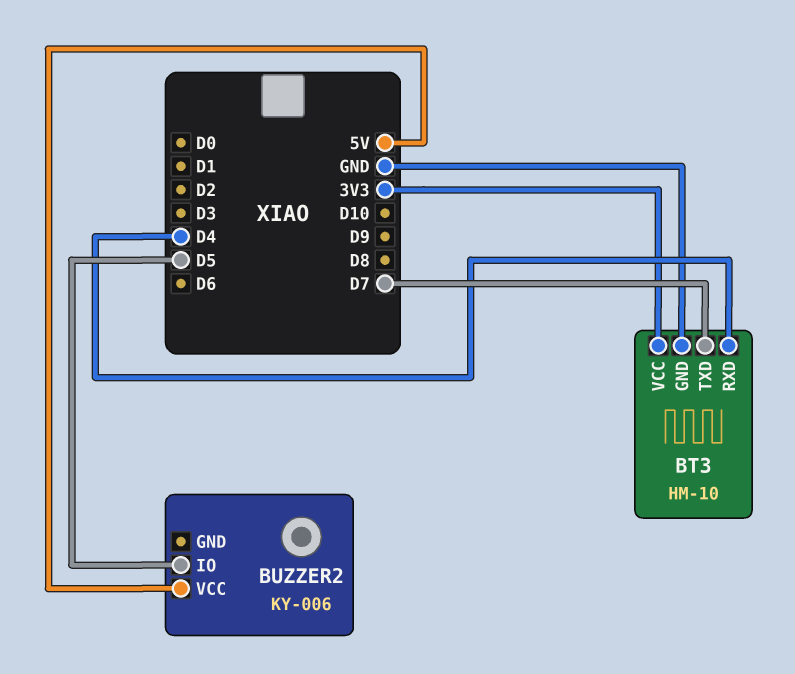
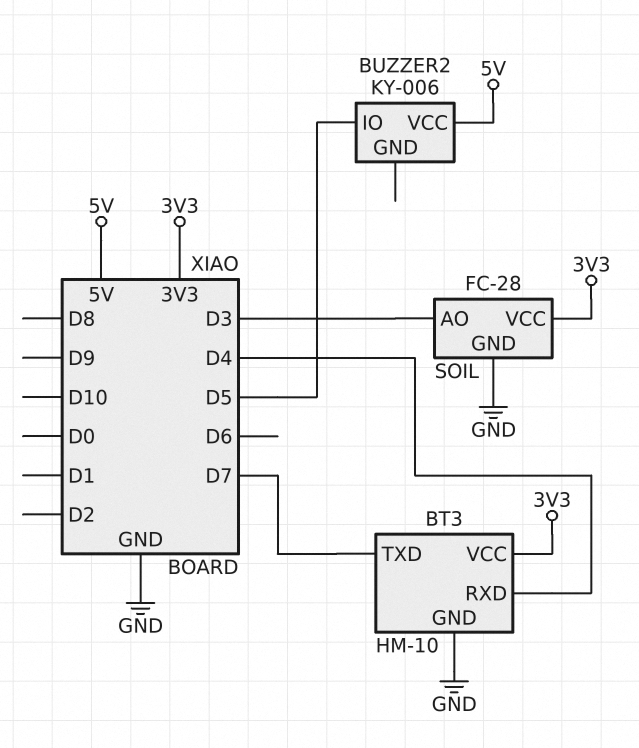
SOIL: none -> FC-28
SOIL pin AO: none -> D3
SOIL pin GND: none -> GND
SOIL pin VCC: none -> 3V3

